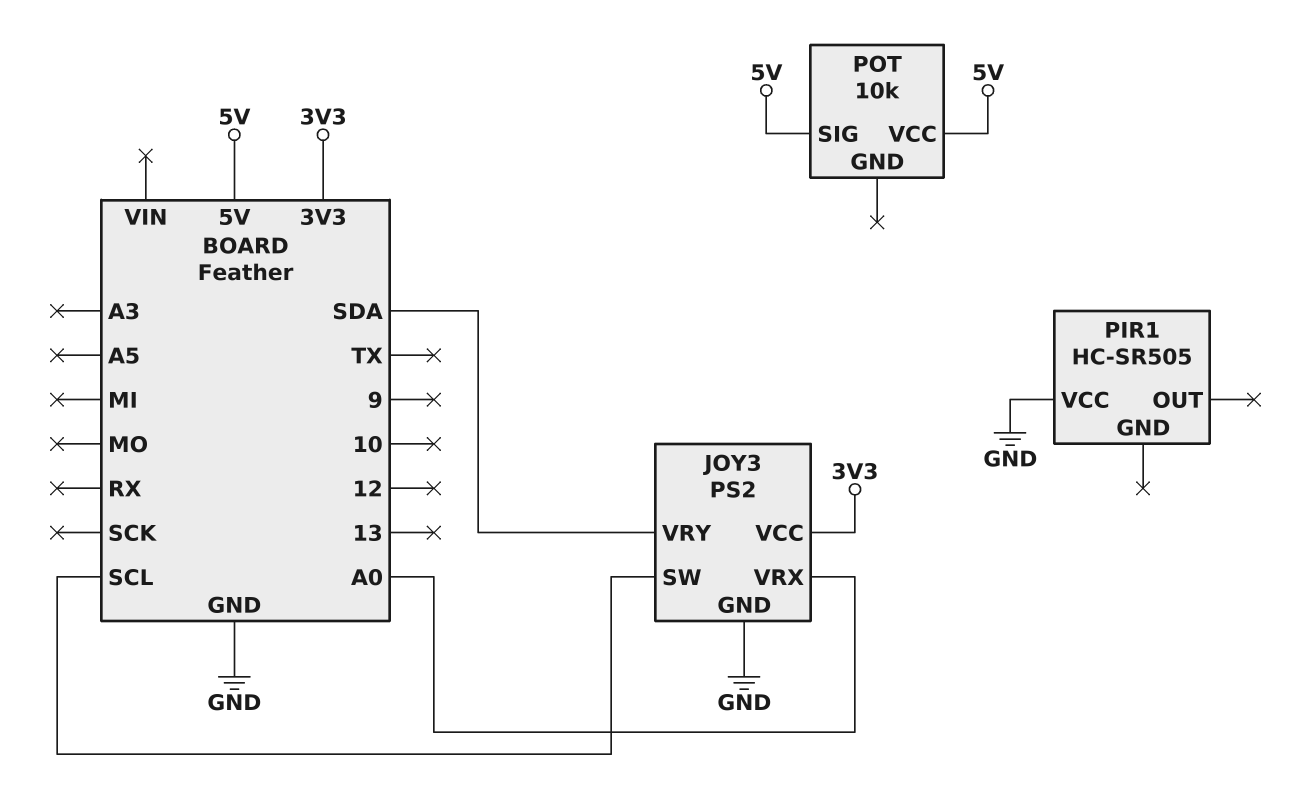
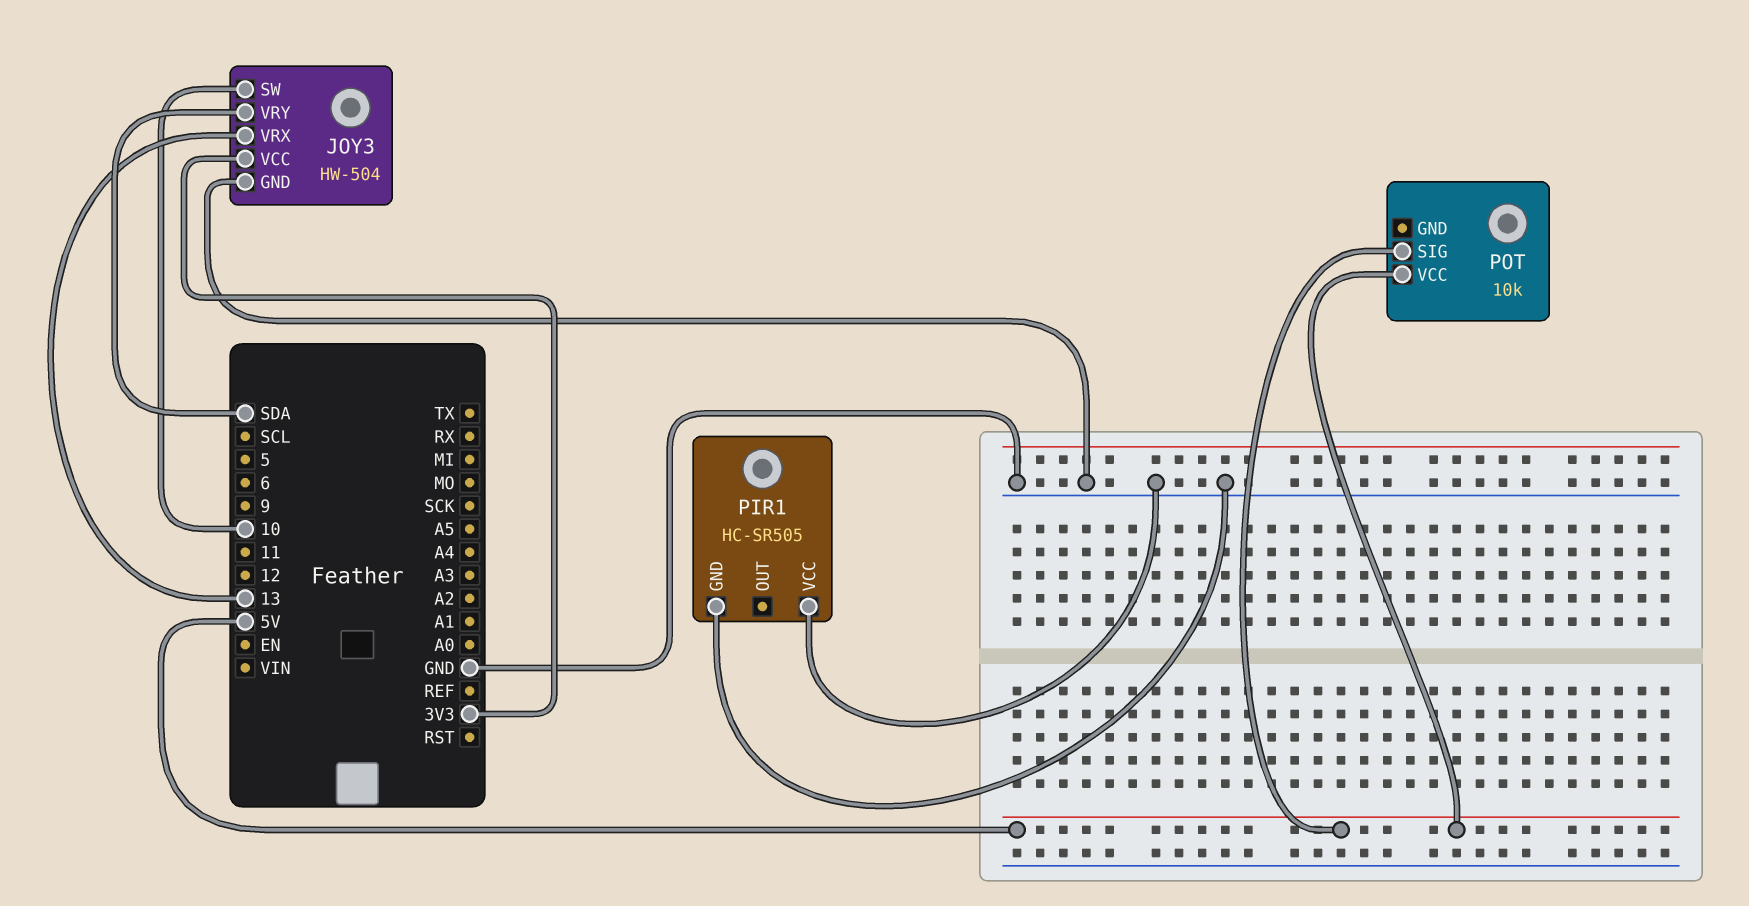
JOY3: PS2 -> HW-504
JOY3 pin SW: SCL -> 10
JOY3 pin VRX: A0 -> 13
PIR1 pin GND: none -> GND

